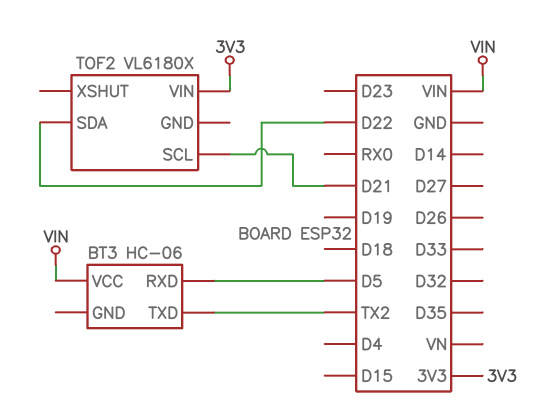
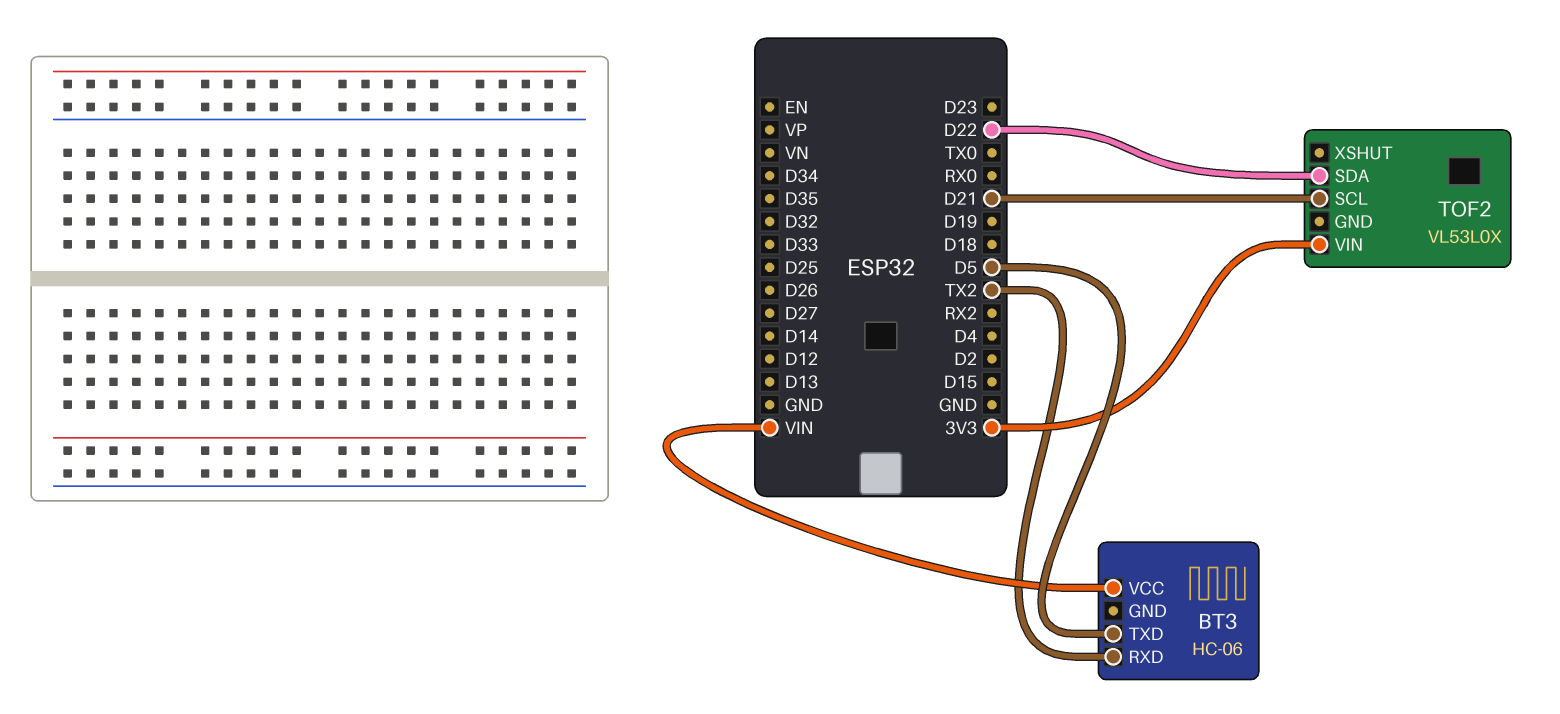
BT3 pin RXD: D5 -> TX2
BT3 pin TXD: TX2 -> D5
TOF2: VL6180X -> VL53L0X

